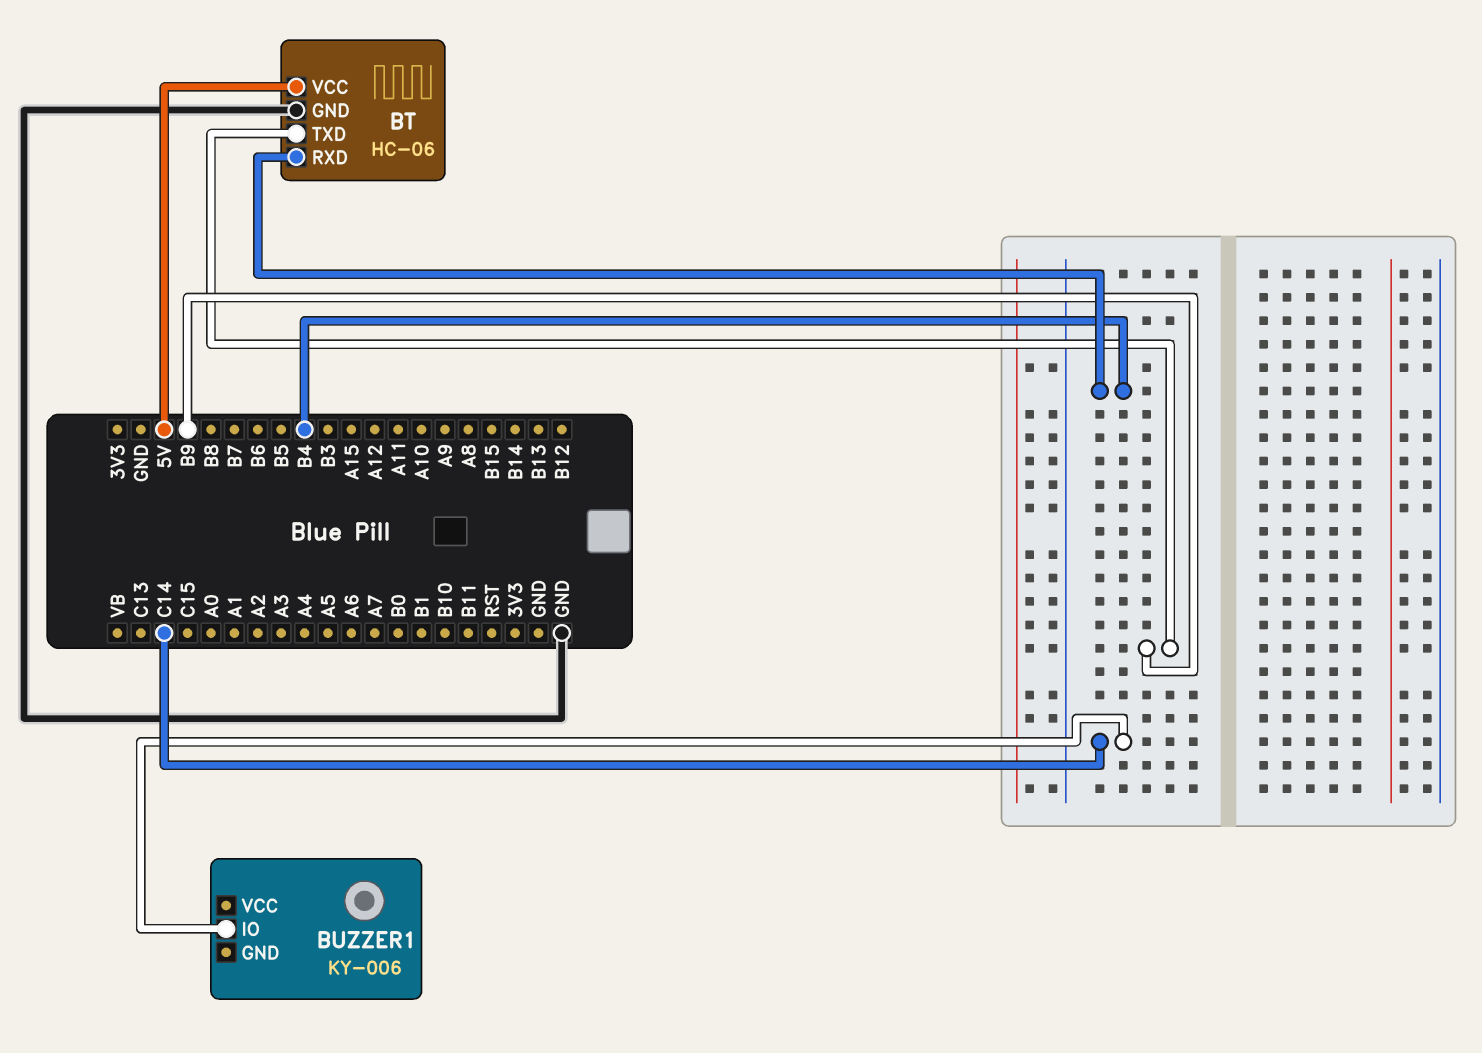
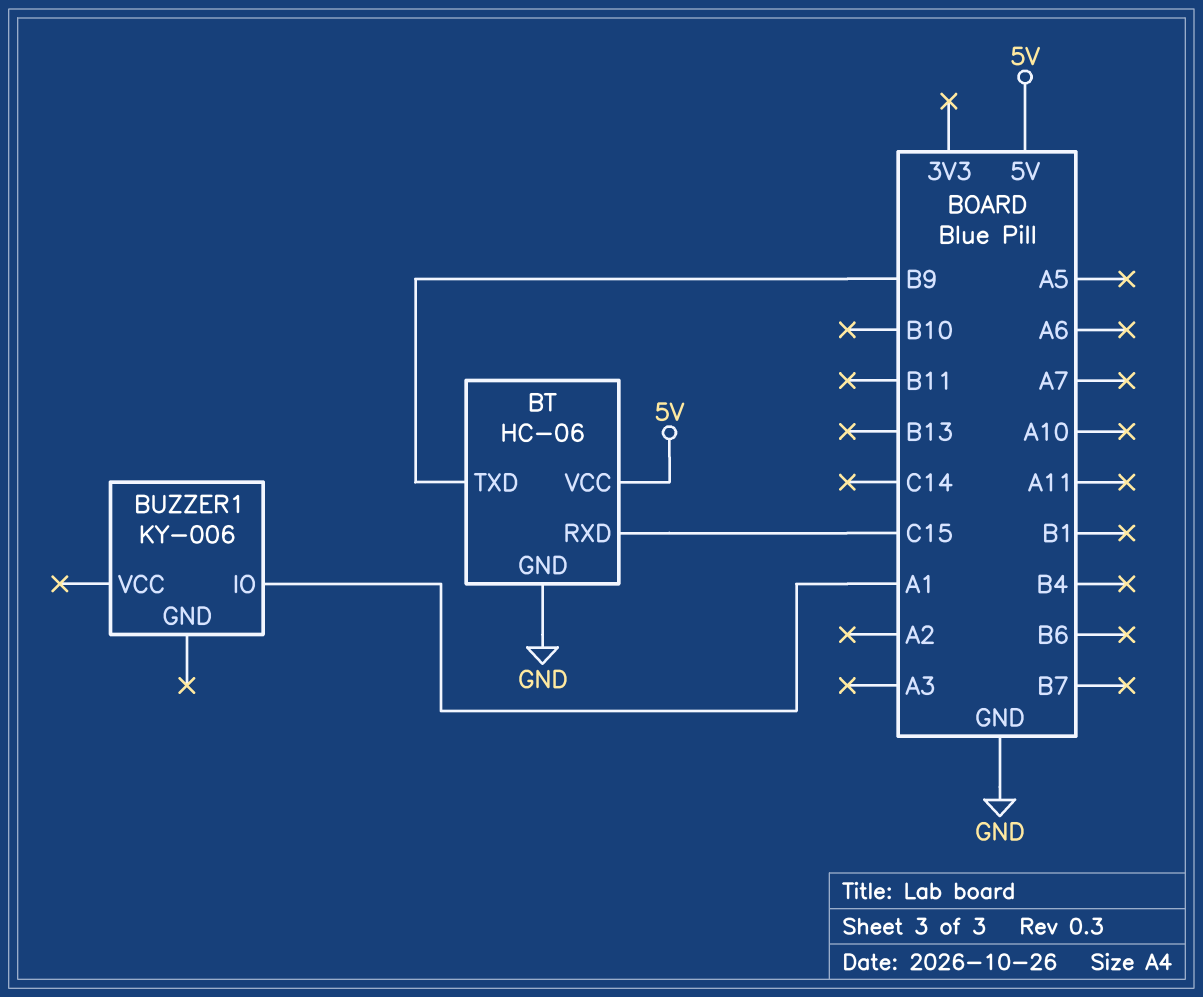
BT pin RXD: B4 -> C15
BUZZER1 pin IO: C14 -> A1

